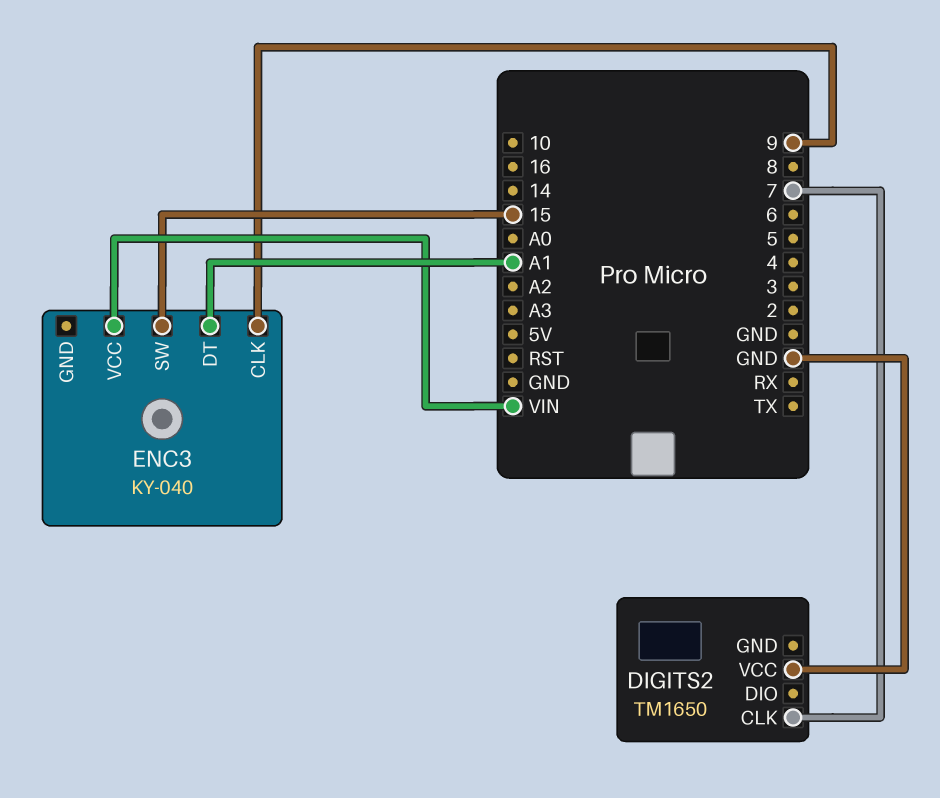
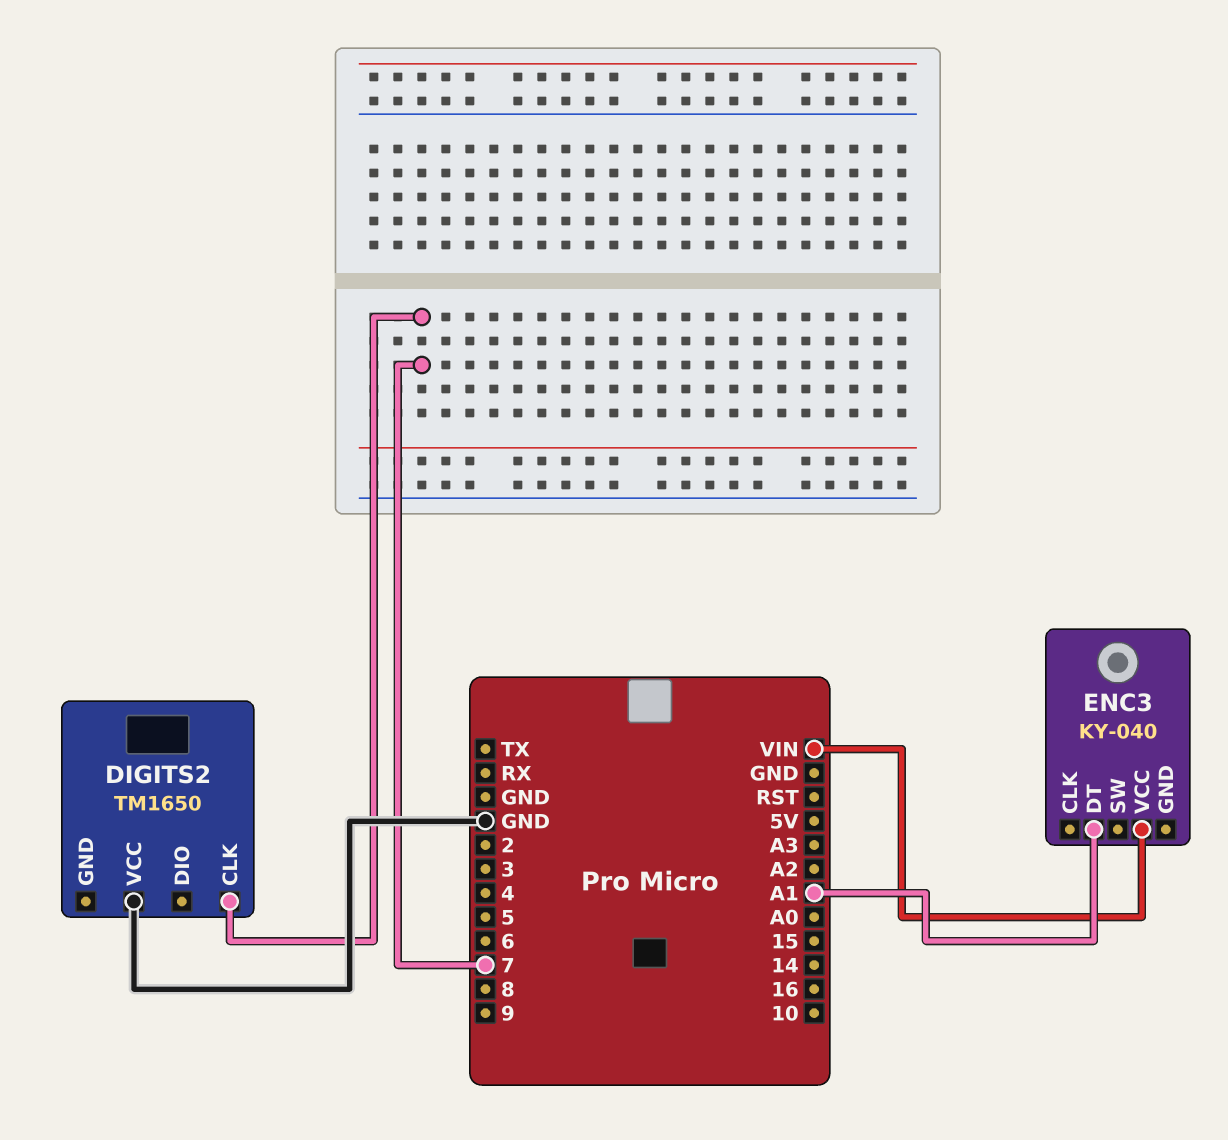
ENC3 pin CLK: 9 -> none
ENC3 pin SW: 15 -> none

